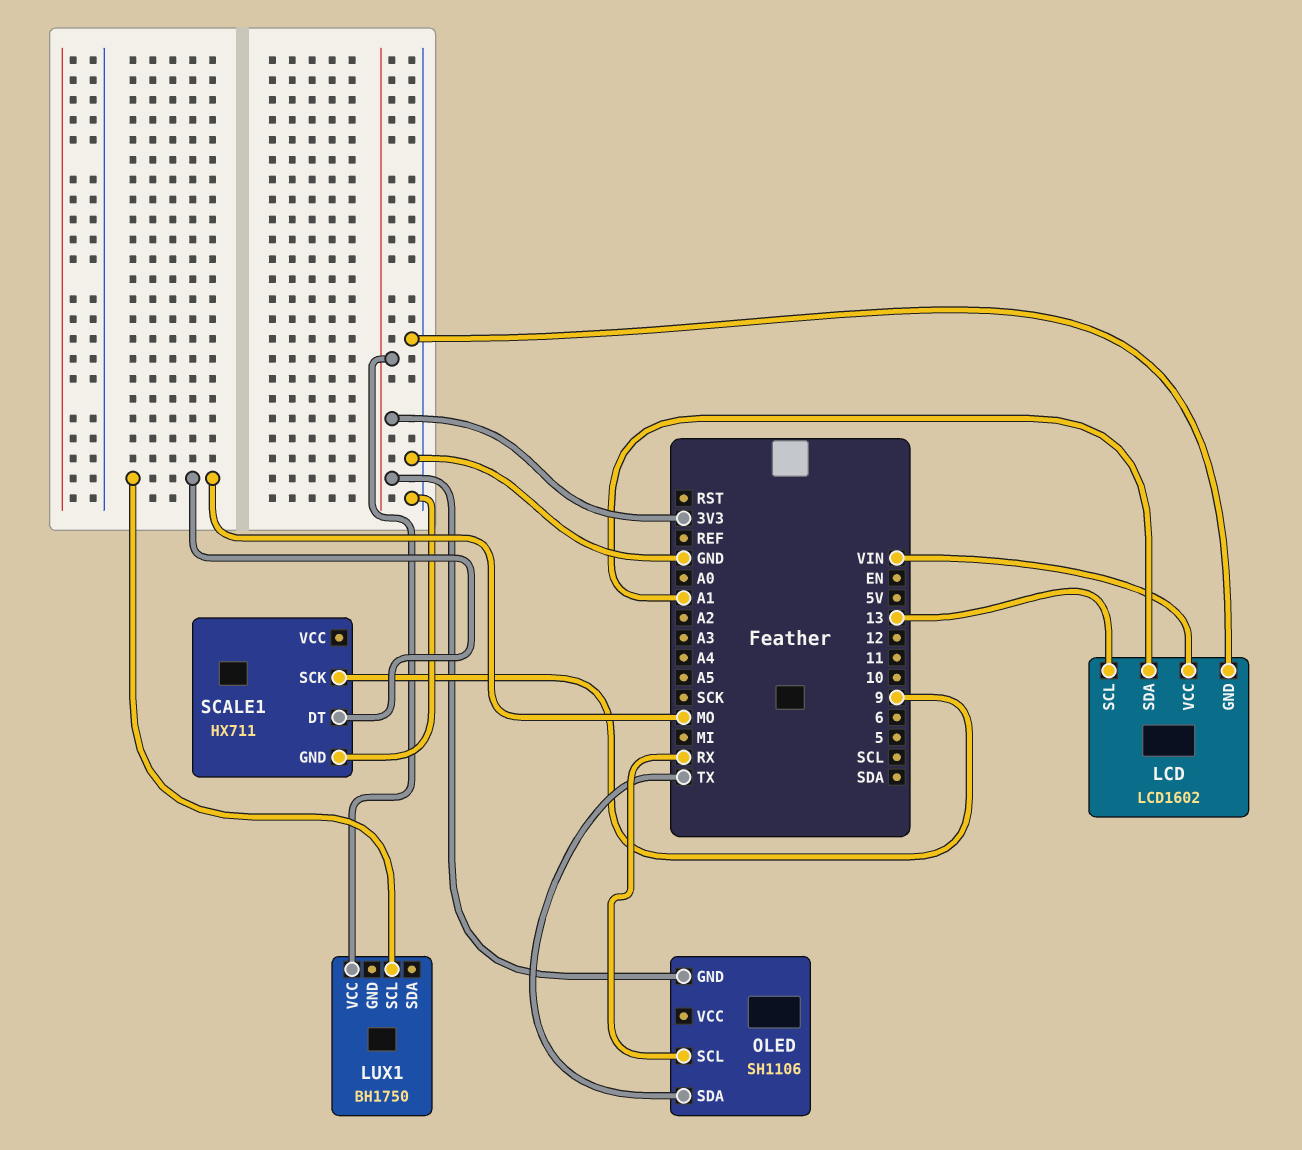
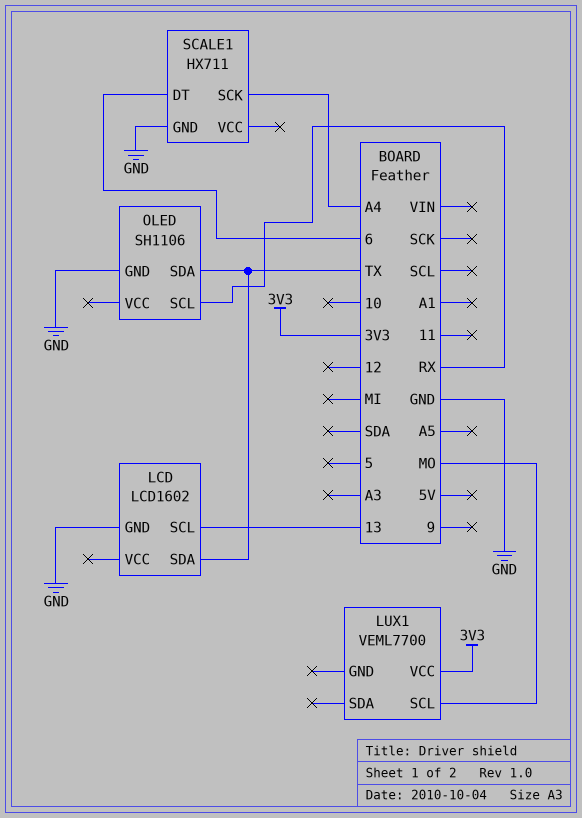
LCD pin SDA: A1 -> TX
LCD pin VCC: VIN -> none
LUX1: BH1750 -> VEML7700
OLED pin GND: 3V3 -> GND
SCALE1 pin DT: MO -> 6
SCALE1 pin SCK: 9 -> A4

